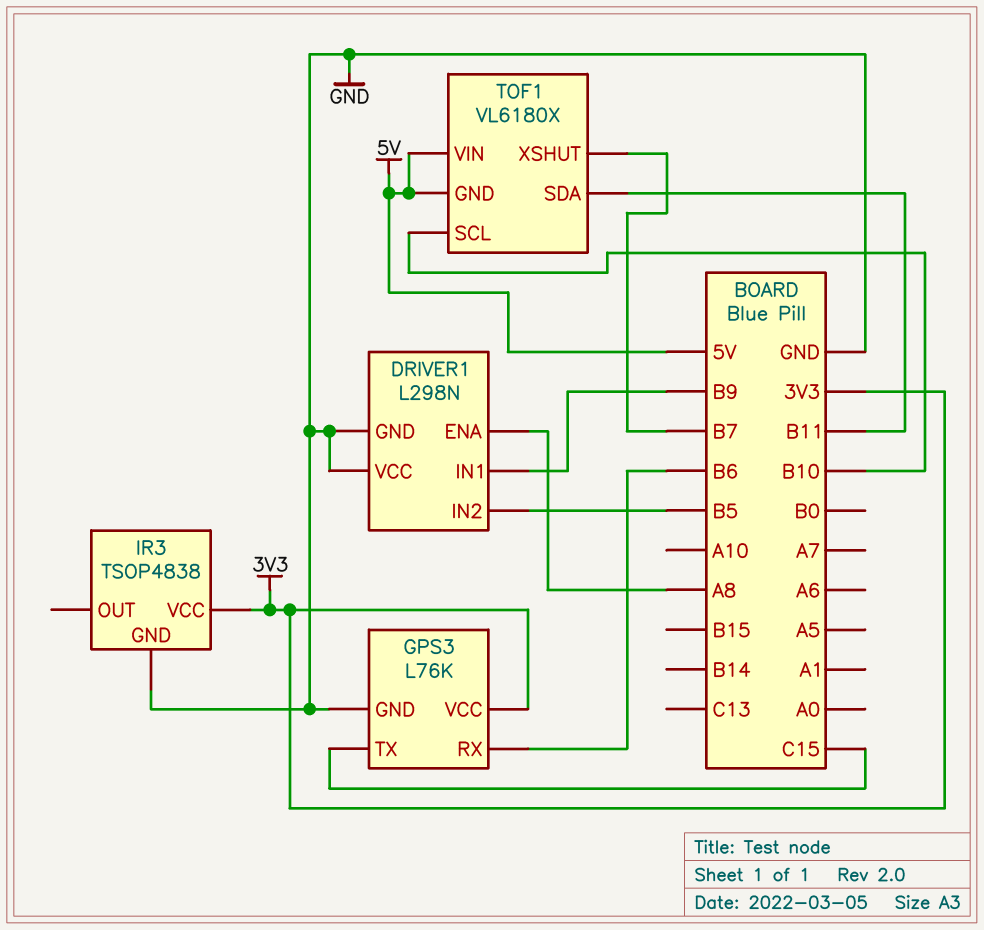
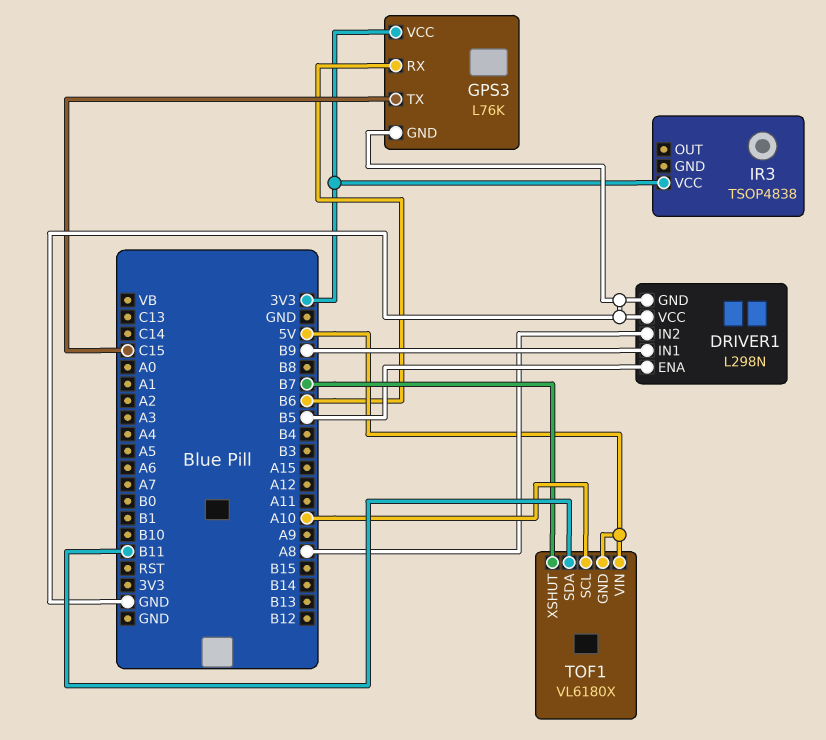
DRIVER1 pin ENA: A8 -> B5
DRIVER1 pin IN2: B5 -> A8
IR3 pin GND: GND -> none
TOF1 pin SCL: B10 -> A10

